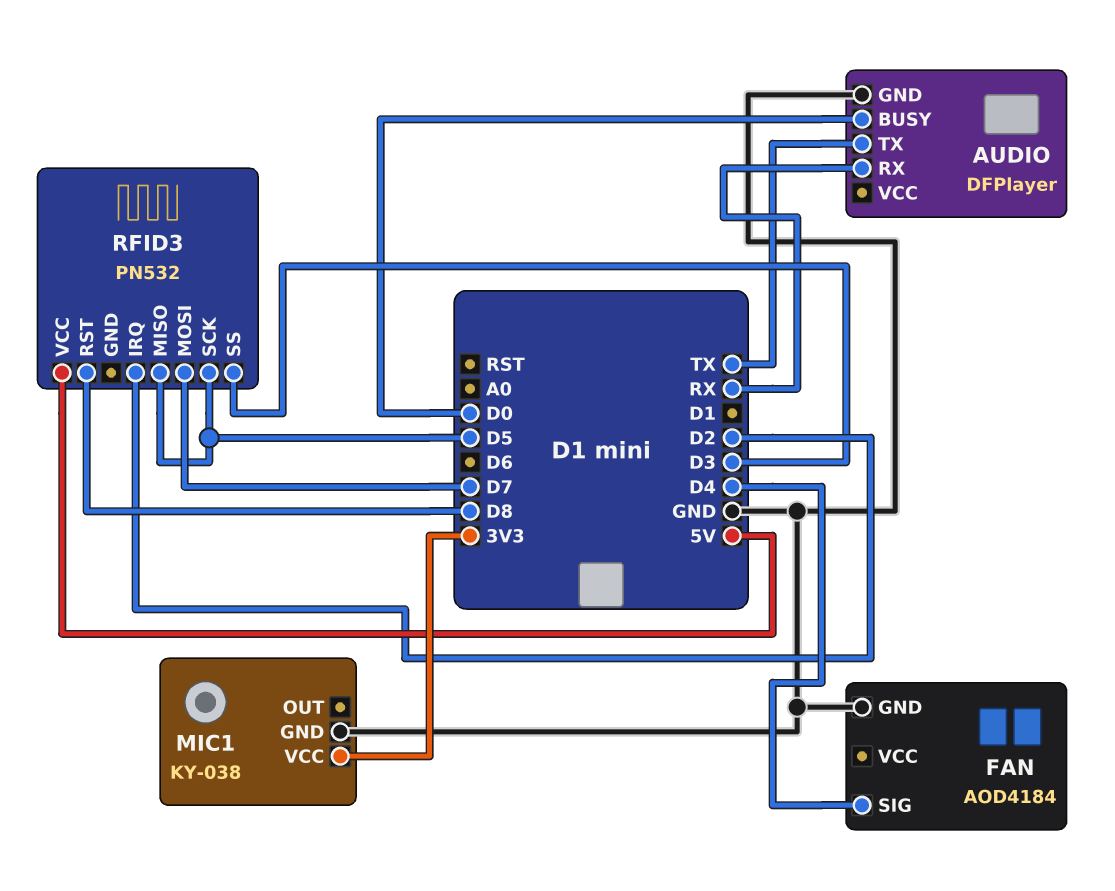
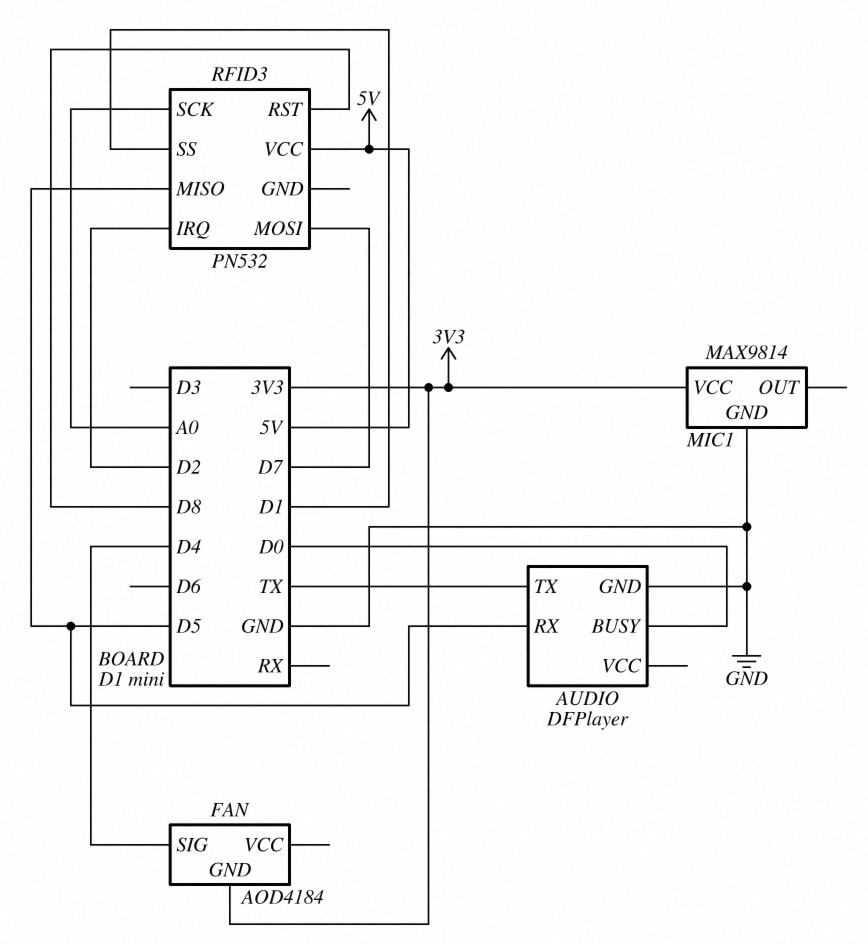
AUDIO pin RX: RX -> D5
FAN pin GND: GND -> 3V3
MIC1: KY-038 -> MAX9814
RFID3 pin SCK: D5 -> A0
RFID3 pin SS: D3 -> D1

